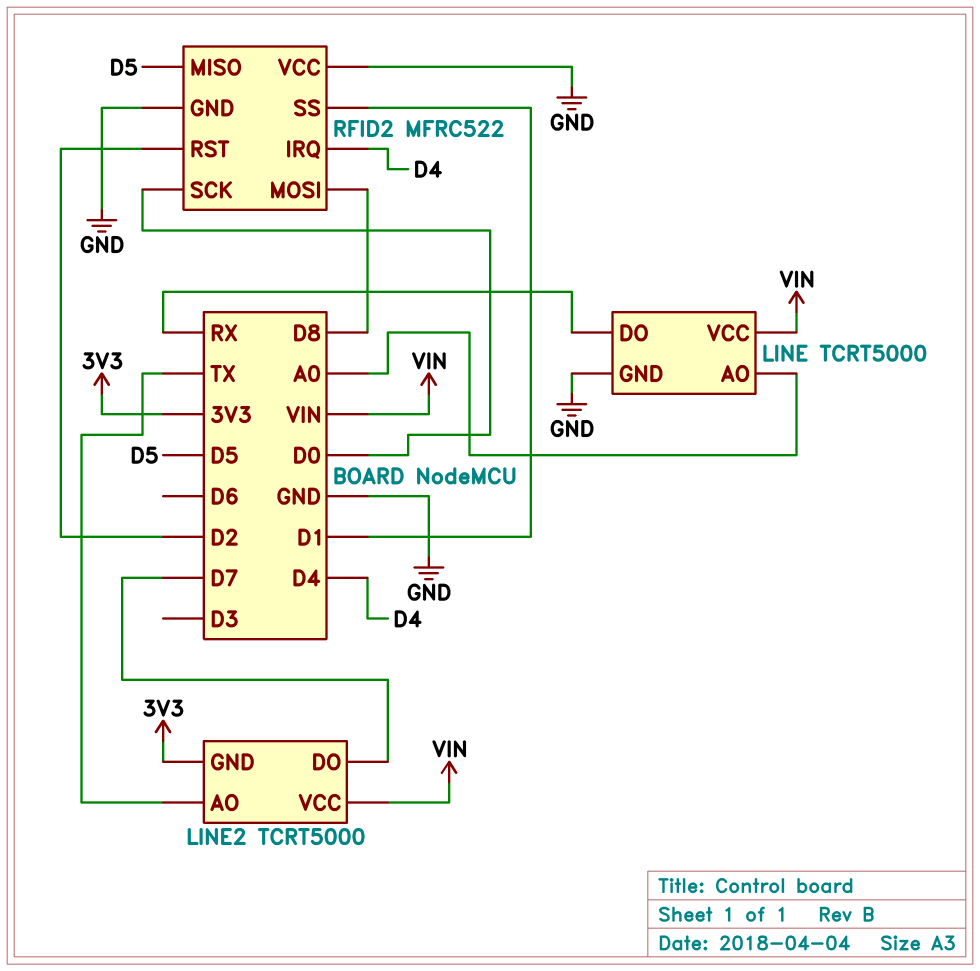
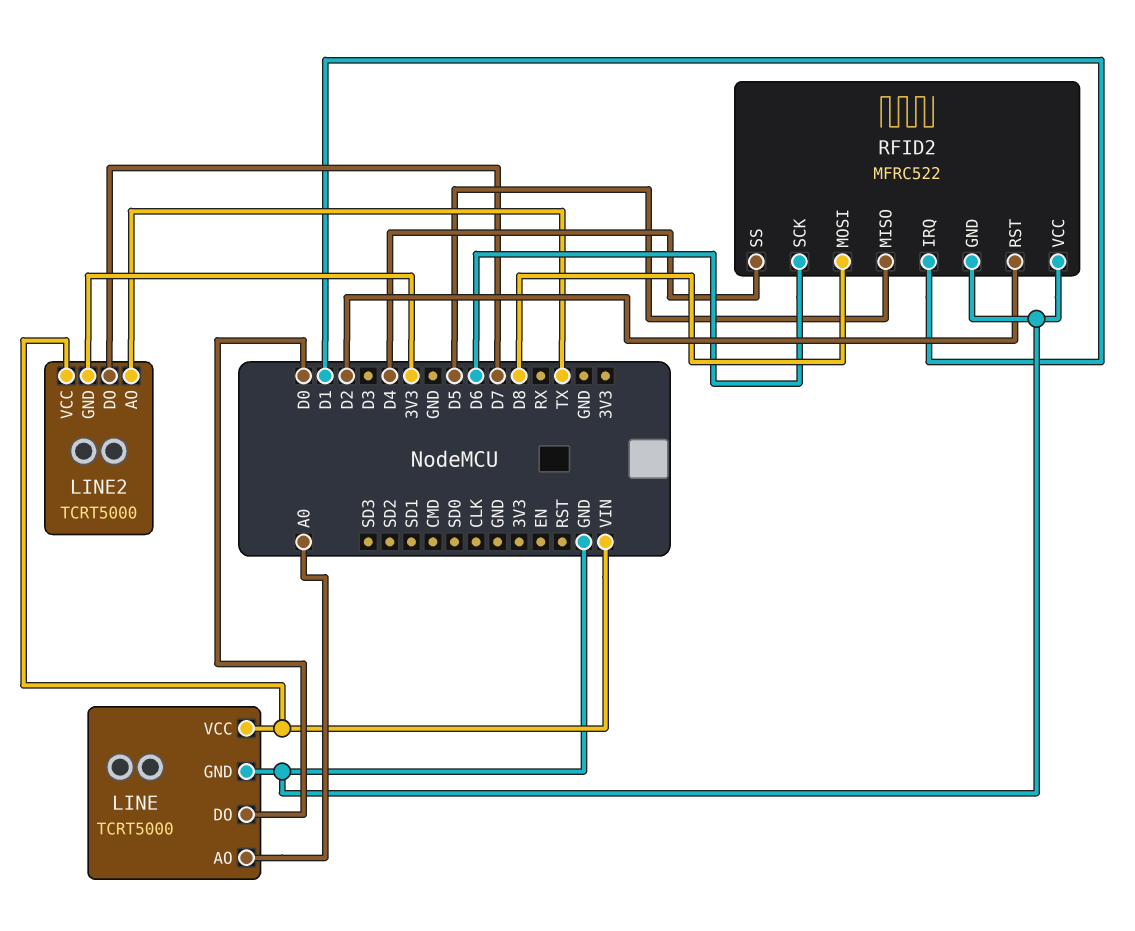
LINE pin DO: RX -> D0
RFID2 pin IRQ: D4 -> D1
RFID2 pin SCK: D0 -> D6
RFID2 pin SS: D1 -> D4

